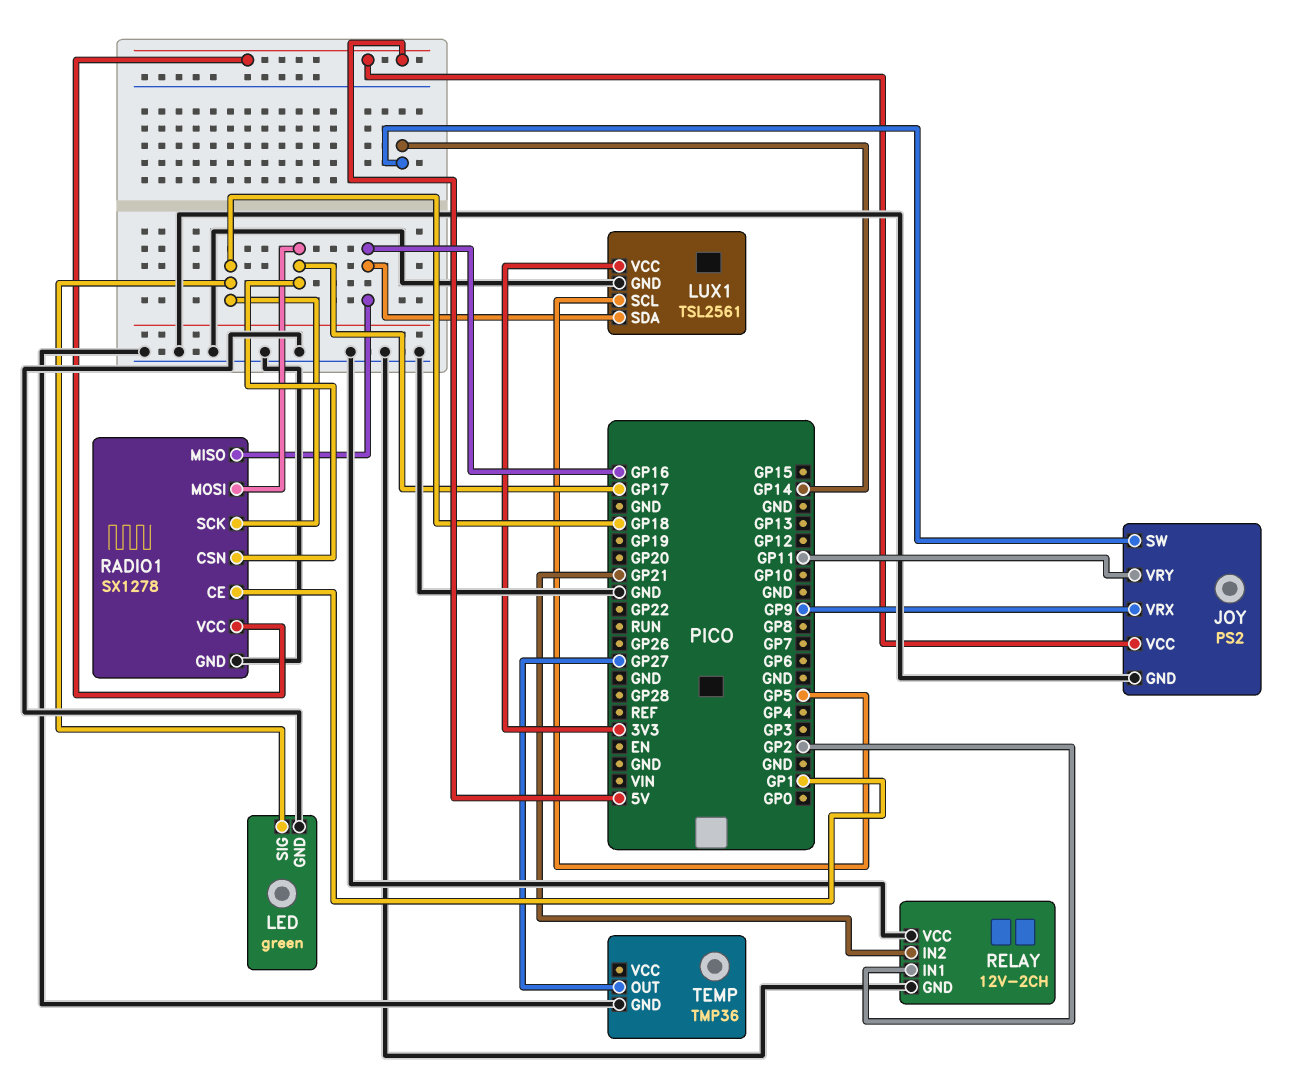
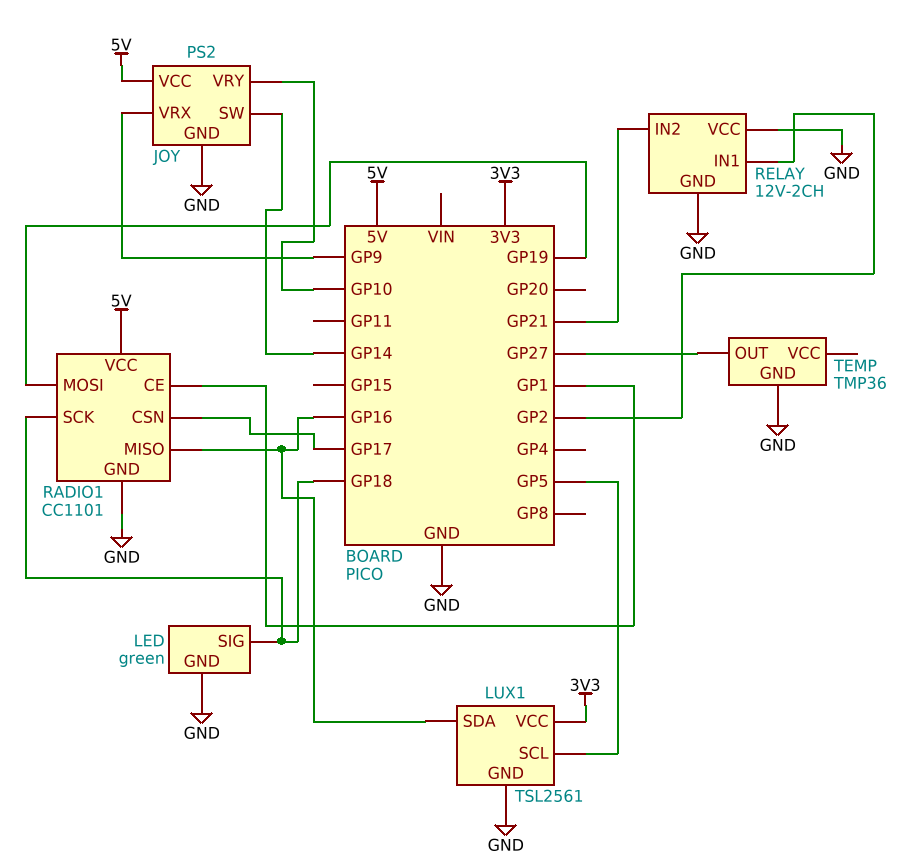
JOY pin VRY: GP11 -> GP10
RADIO1: SX1278 -> CC1101
RADIO1 pin MOSI: GP17 -> GP19

